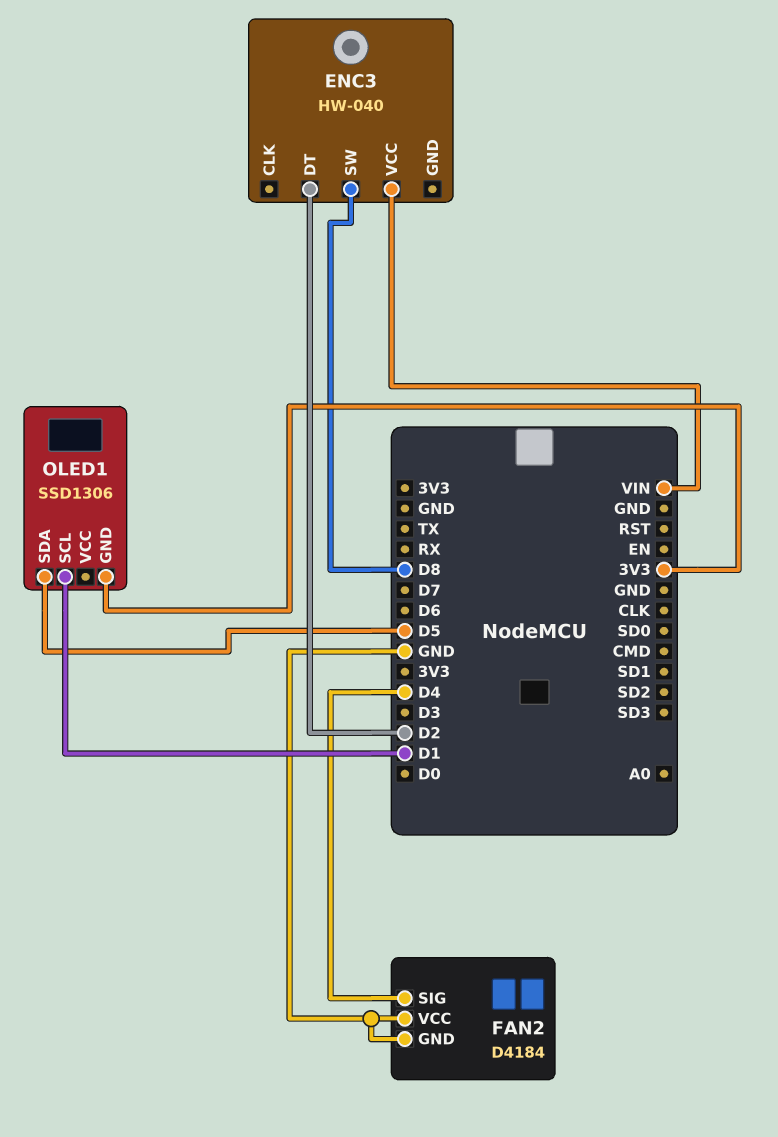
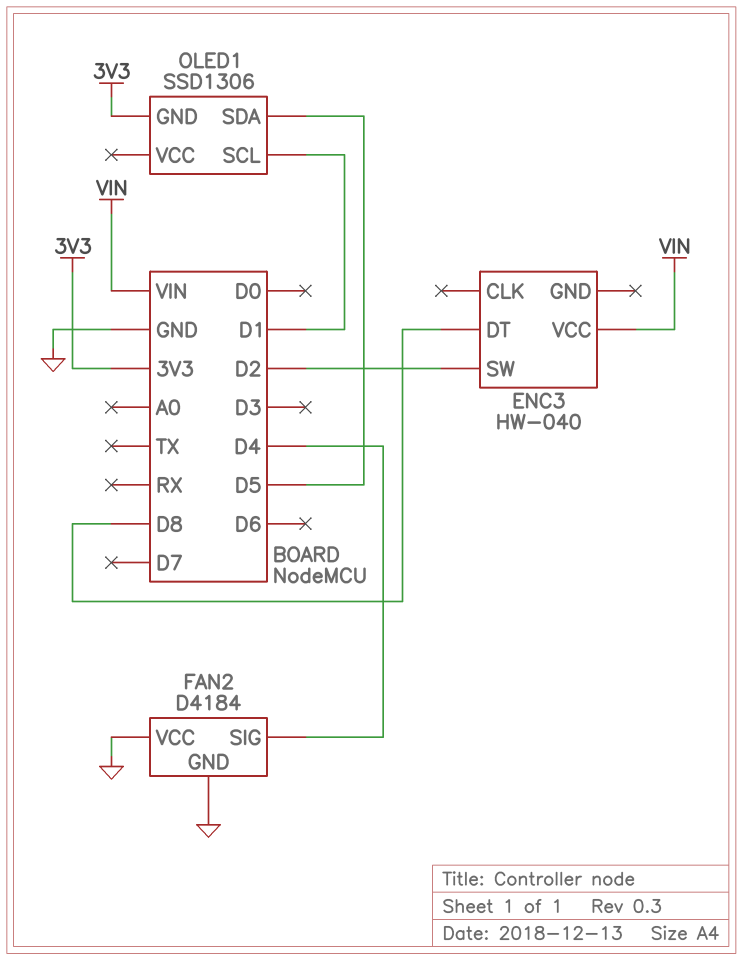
ENC3 pin DT: D2 -> D8
ENC3 pin SW: D8 -> D2

